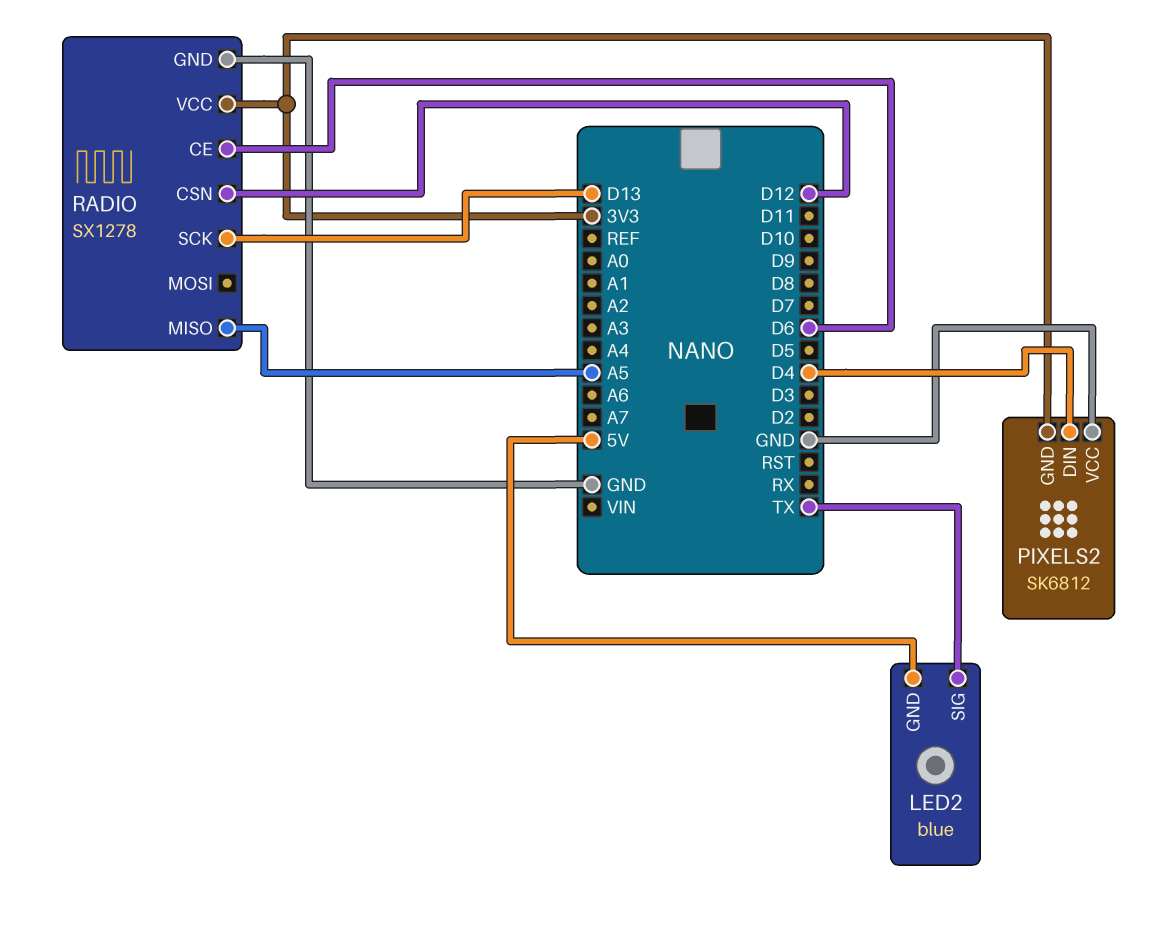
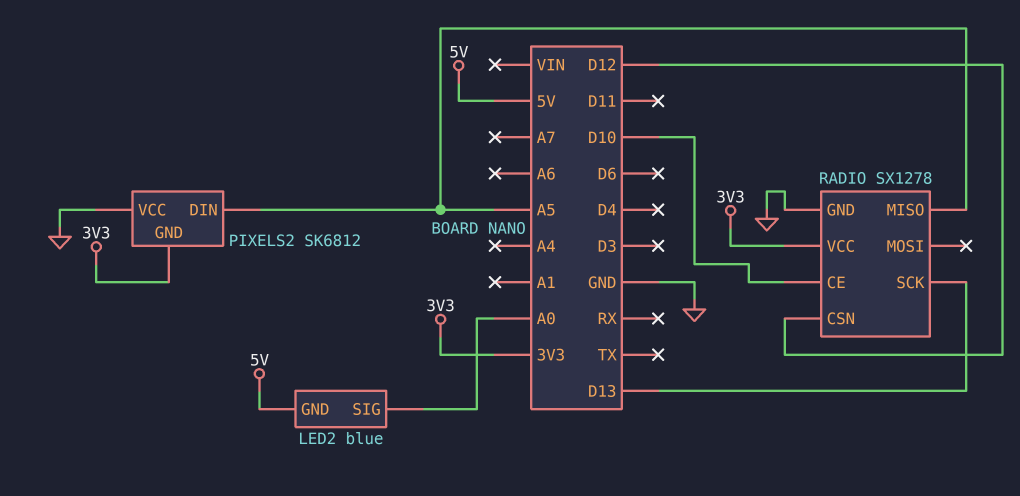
LED2 pin SIG: TX -> A0
PIXELS2 pin DIN: D4 -> A5
RADIO pin CE: D6 -> D10

